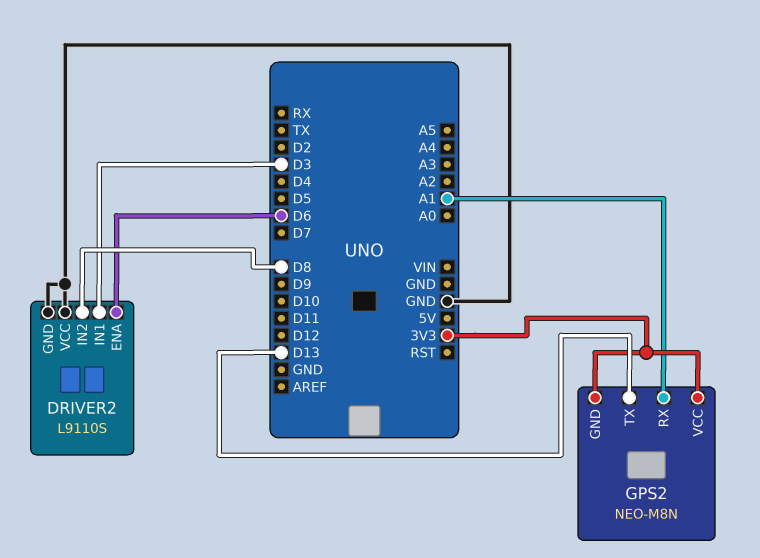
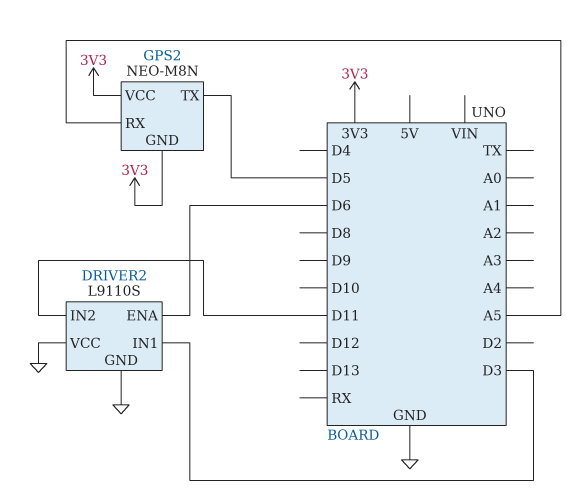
DRIVER2 pin IN2: D8 -> D11
GPS2 pin RX: A1 -> A5
GPS2 pin TX: D13 -> D5

